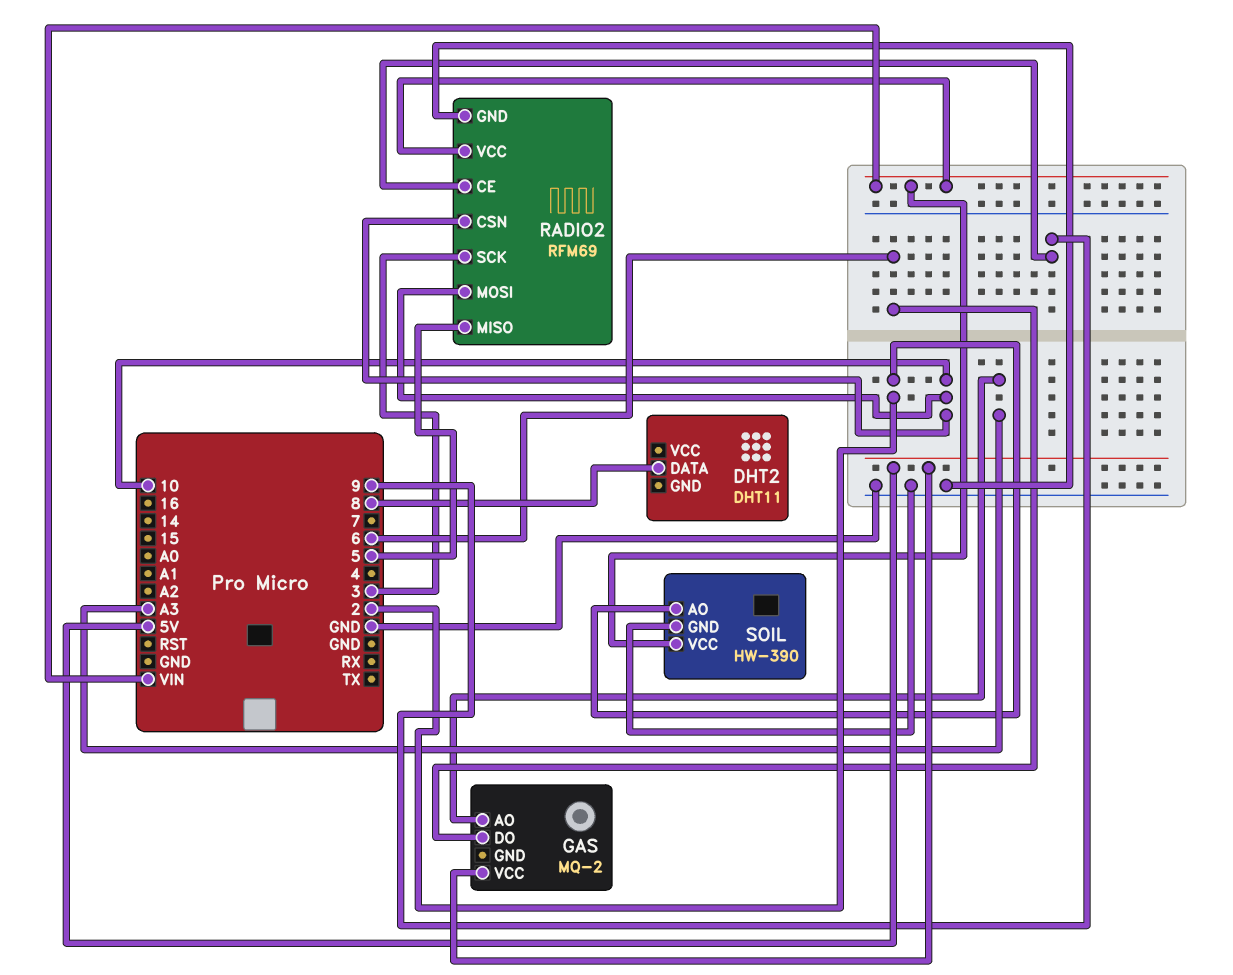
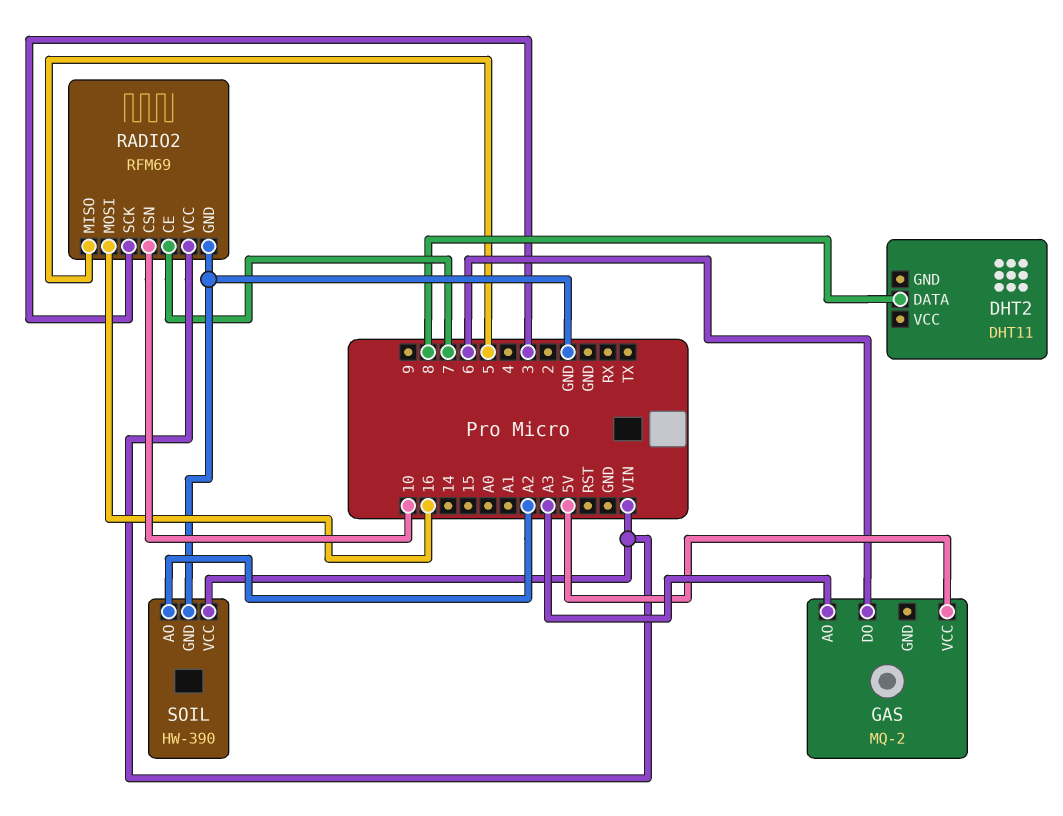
RADIO2 pin CE: 9 -> 7
RADIO2 pin MOSI: 10 -> 16
SOIL pin AO: 2 -> A2

